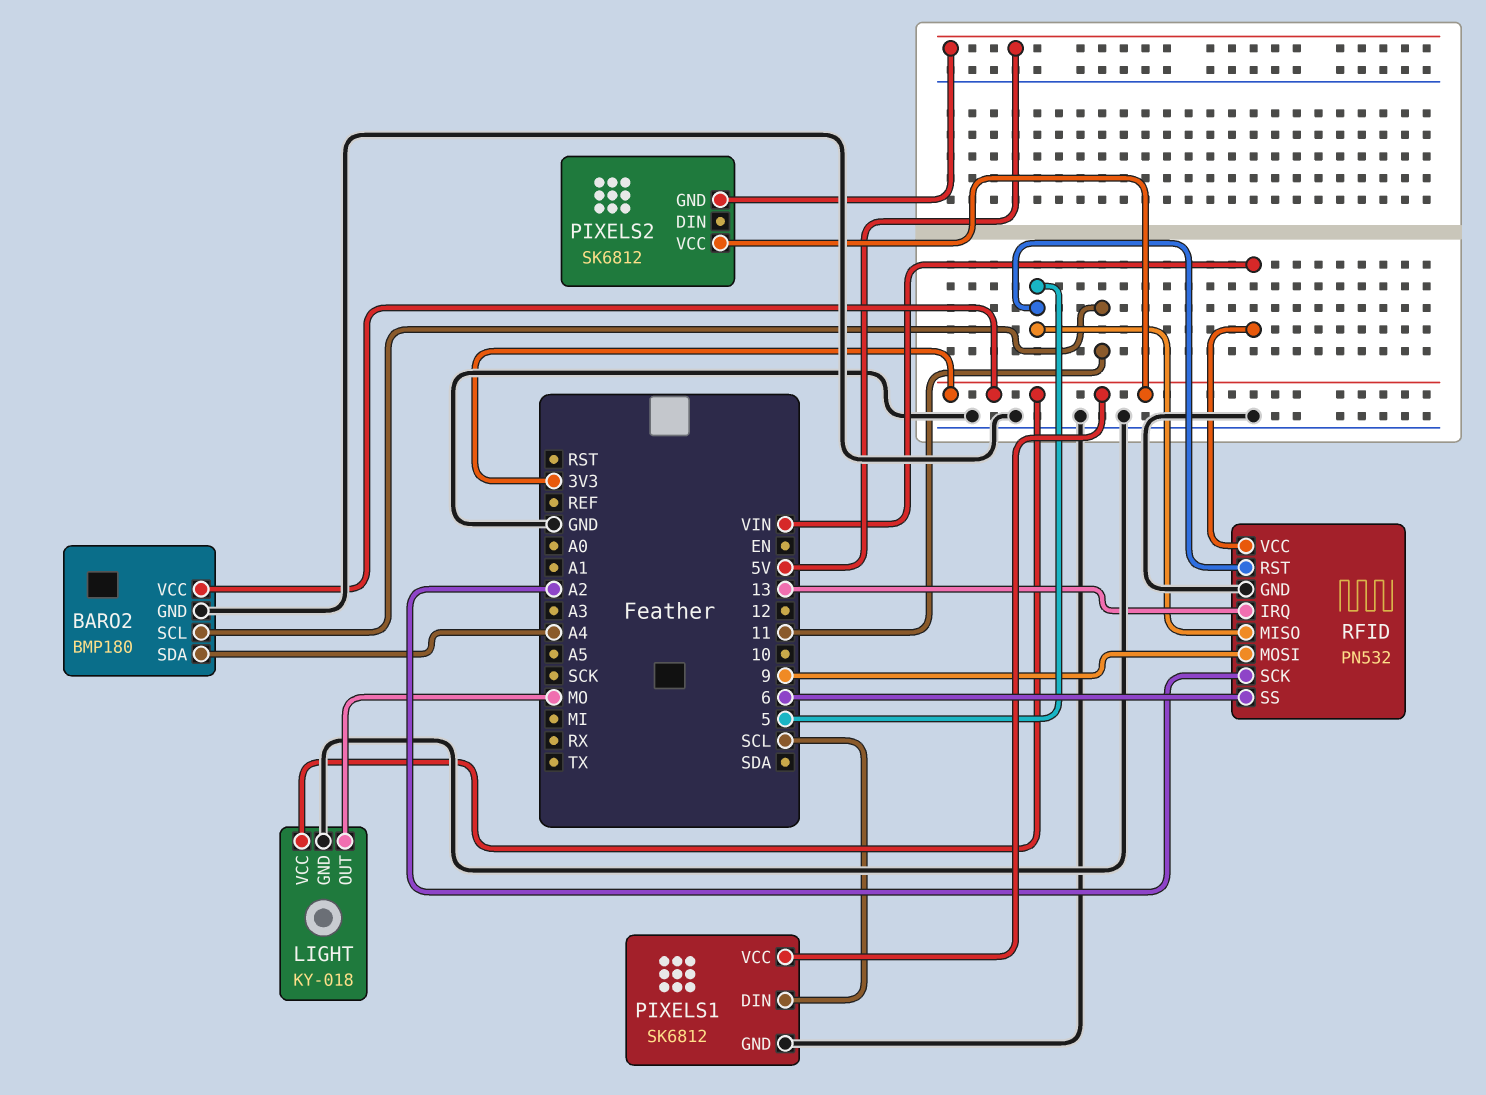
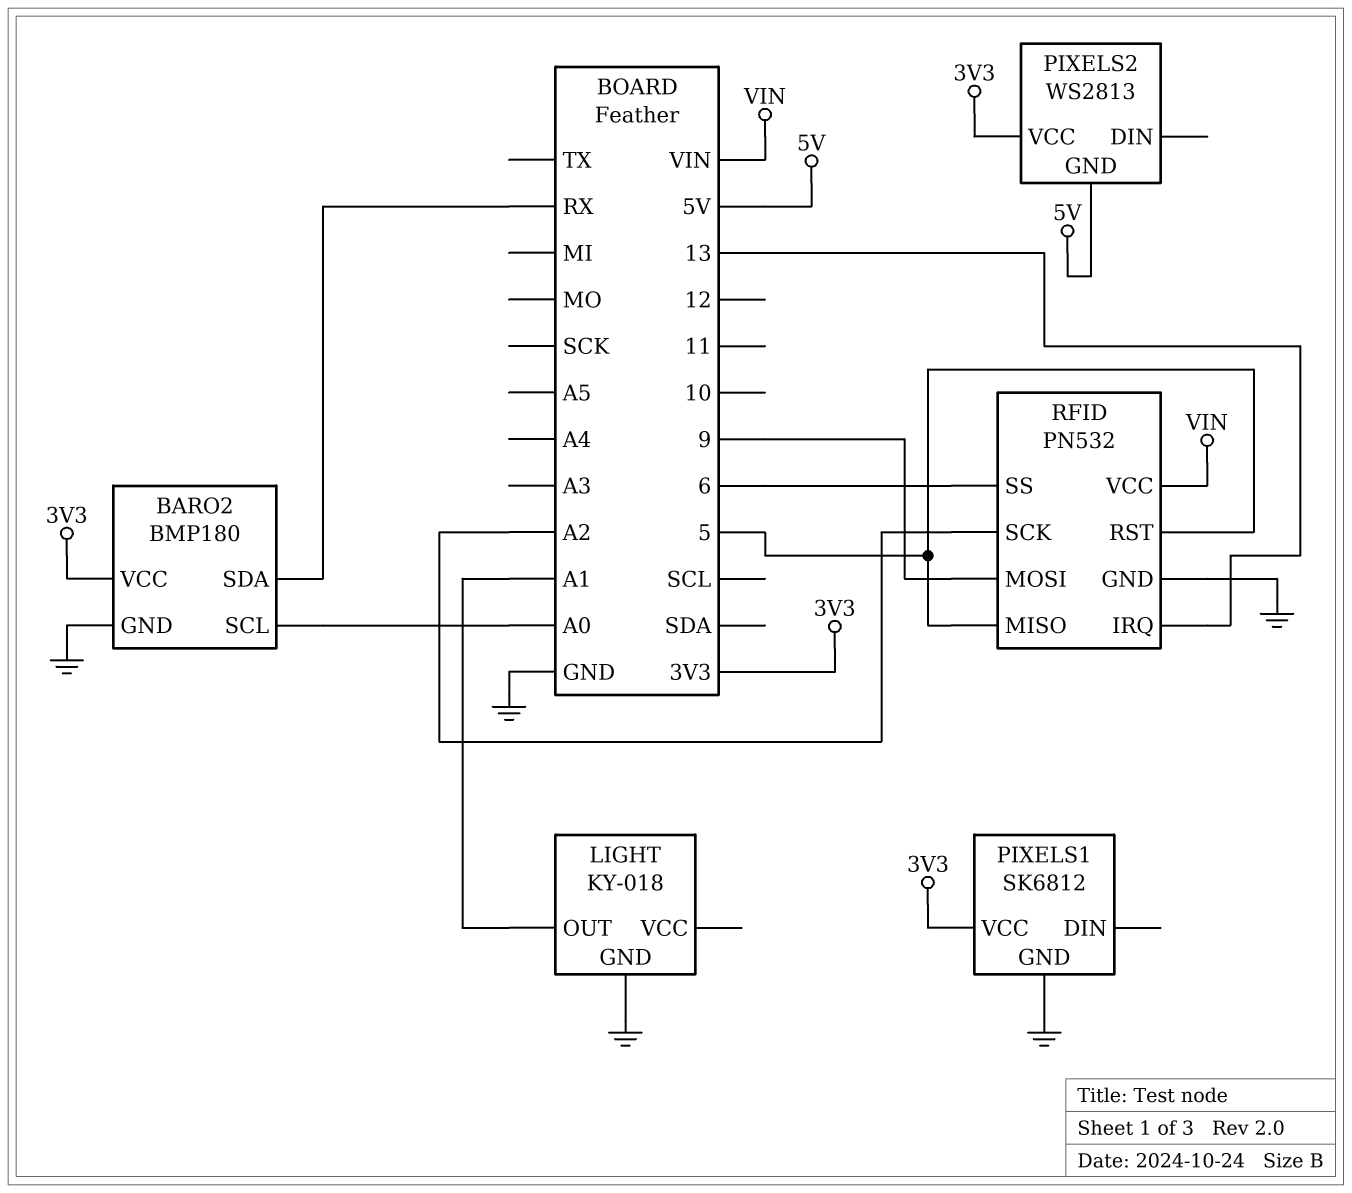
BARO2 pin SCL: 11 -> A0
BARO2 pin SDA: A4 -> RX
LIGHT pin OUT: MO -> A1
LIGHT pin VCC: 3V3 -> none
PIXELS1 pin DIN: SCL -> none
PIXELS2: SK6812 -> WS2813

